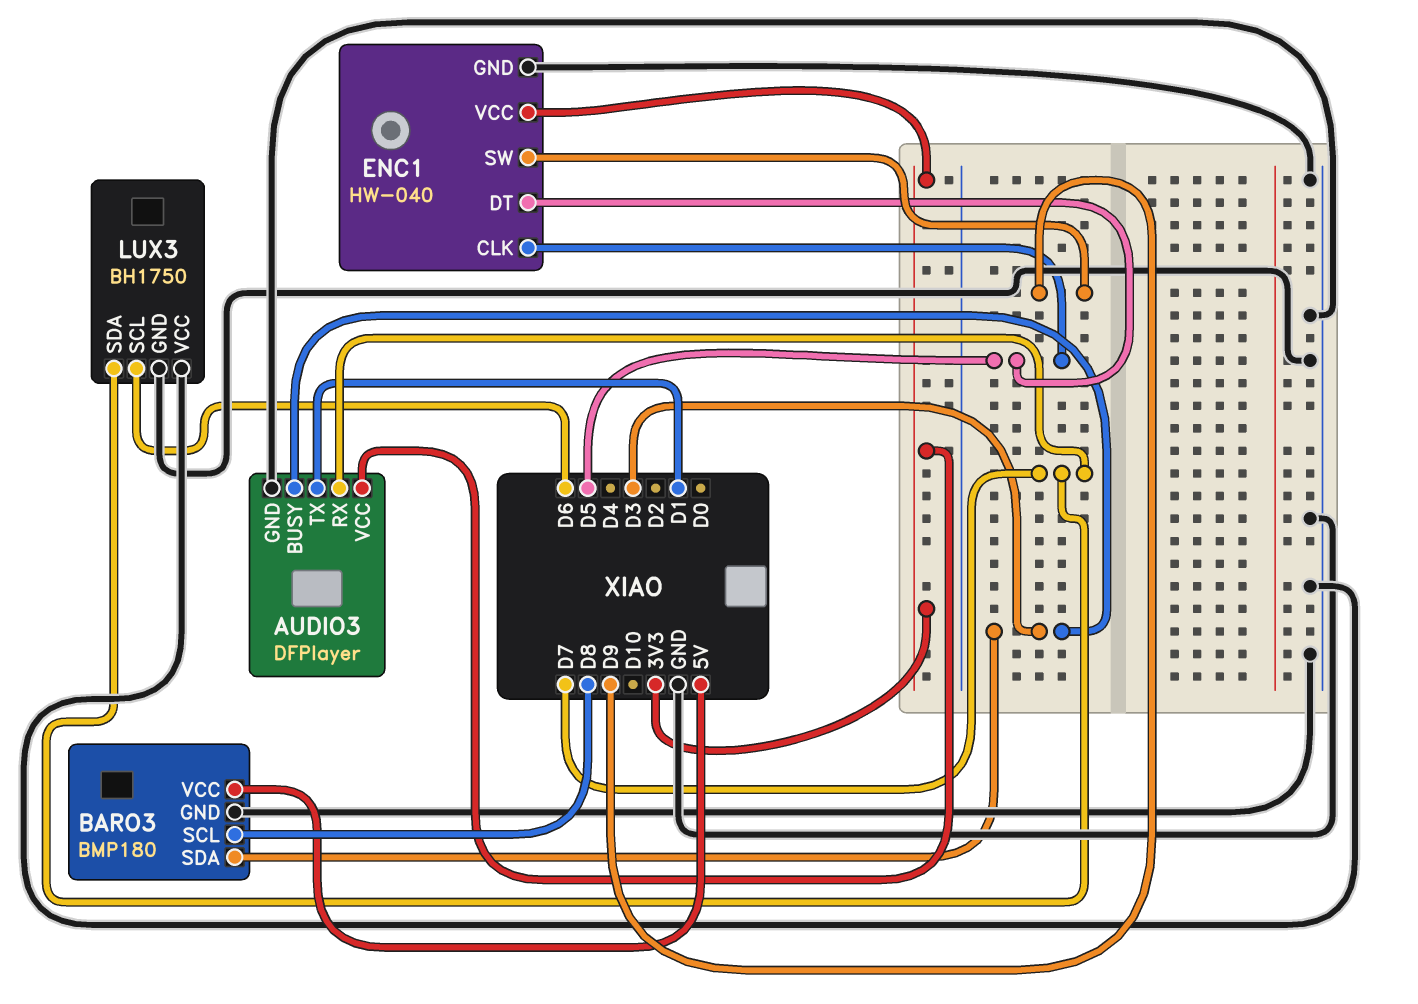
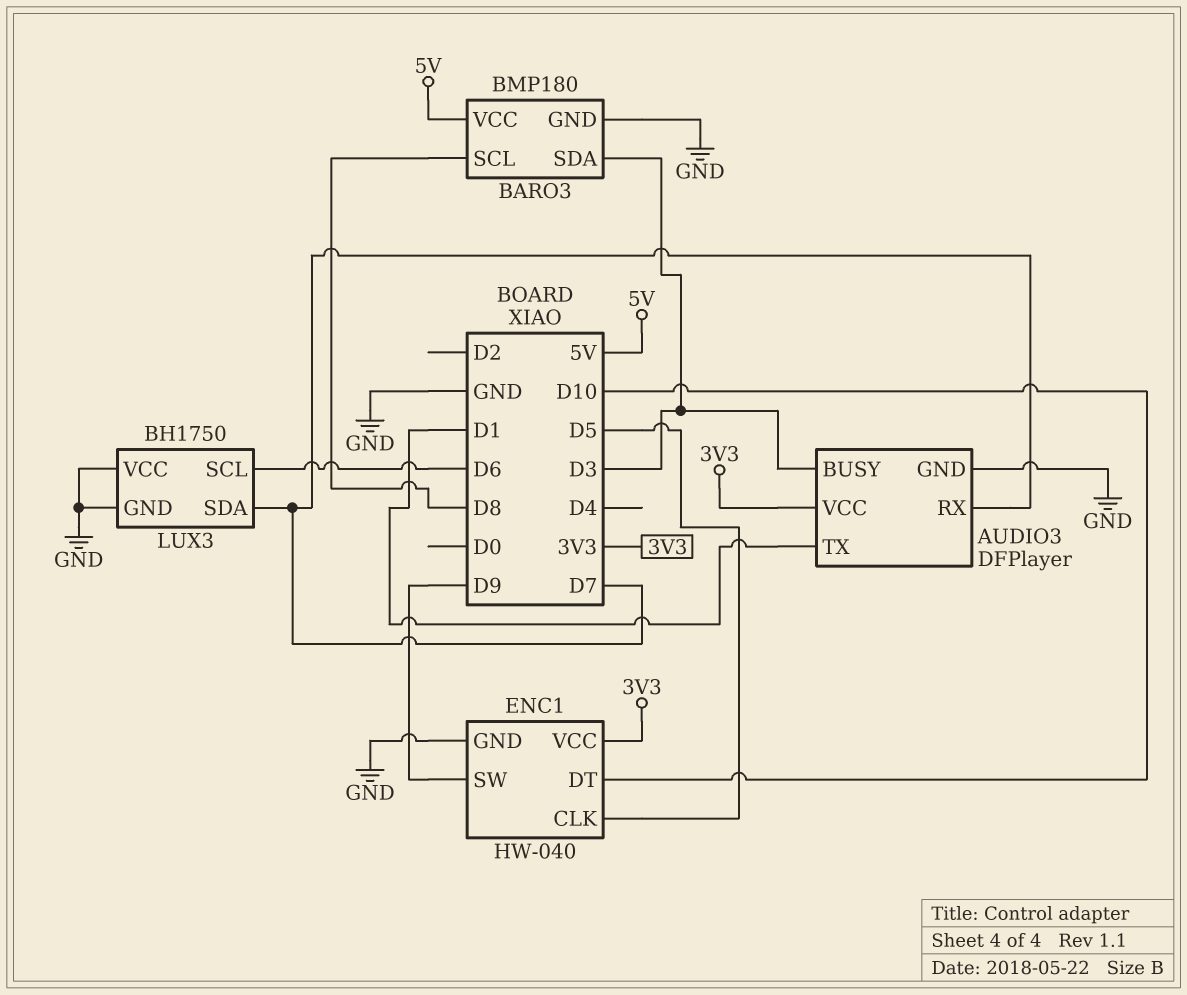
ENC1 pin DT: D5 -> D10

